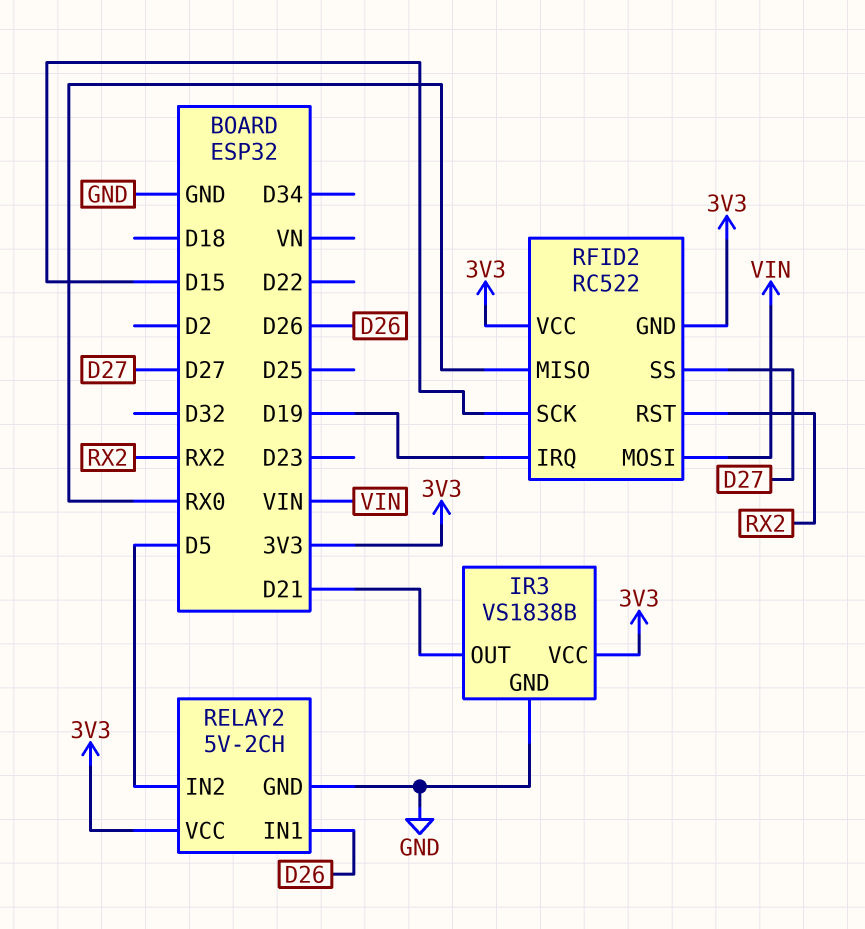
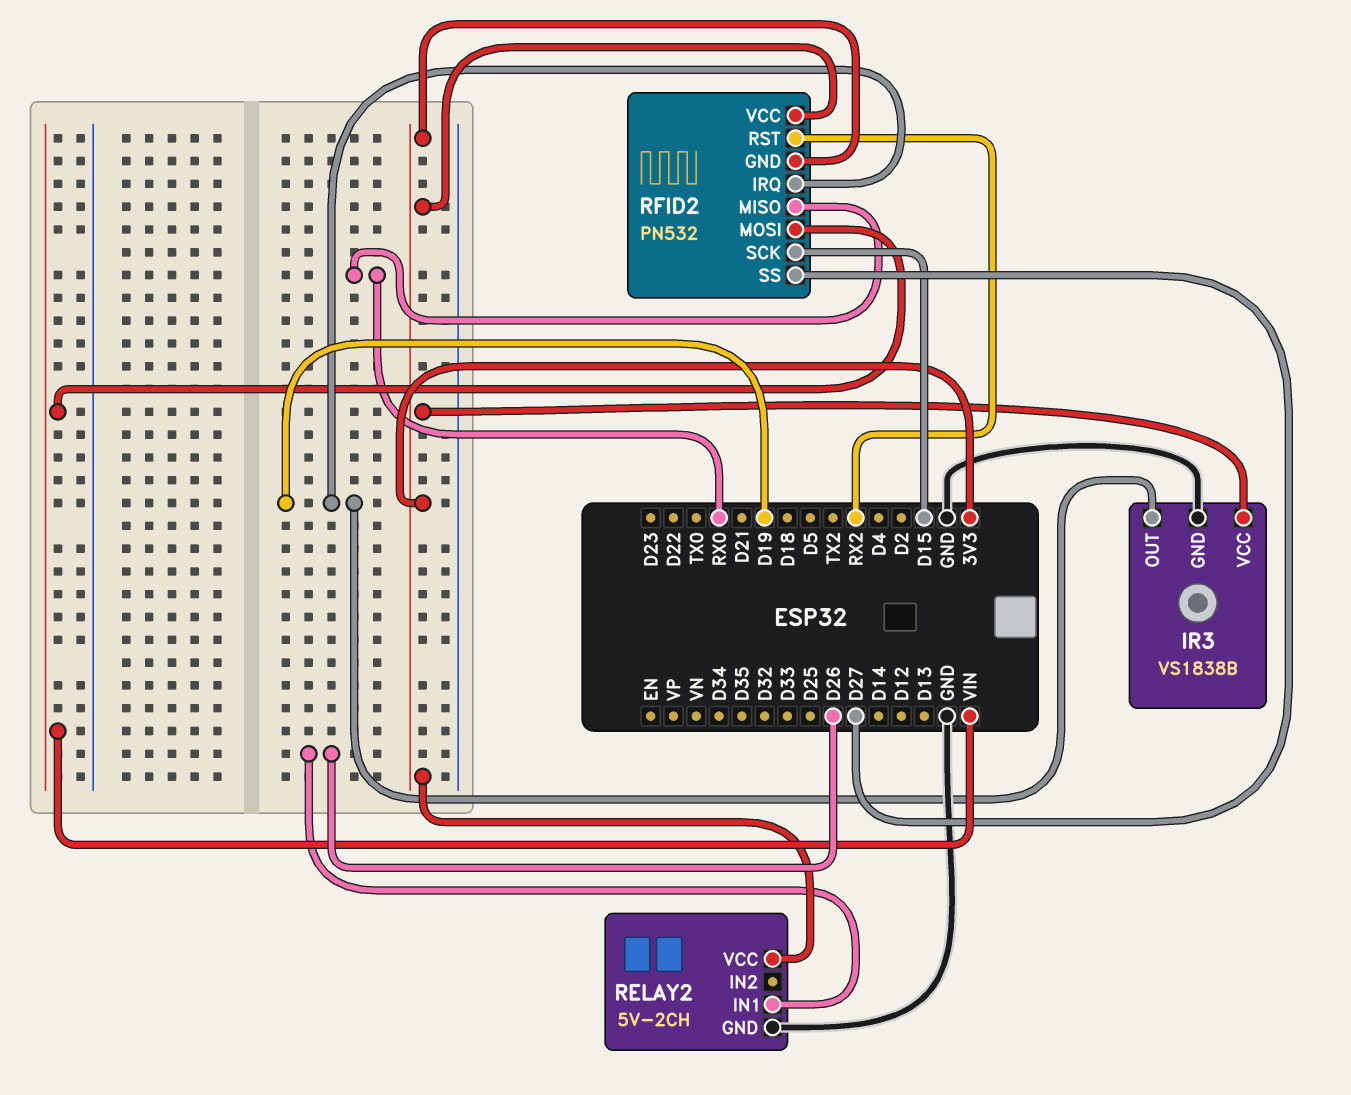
IR3 pin OUT: D21 -> D19
RELAY2 pin IN2: D5 -> none
RFID2: RC522 -> PN532

